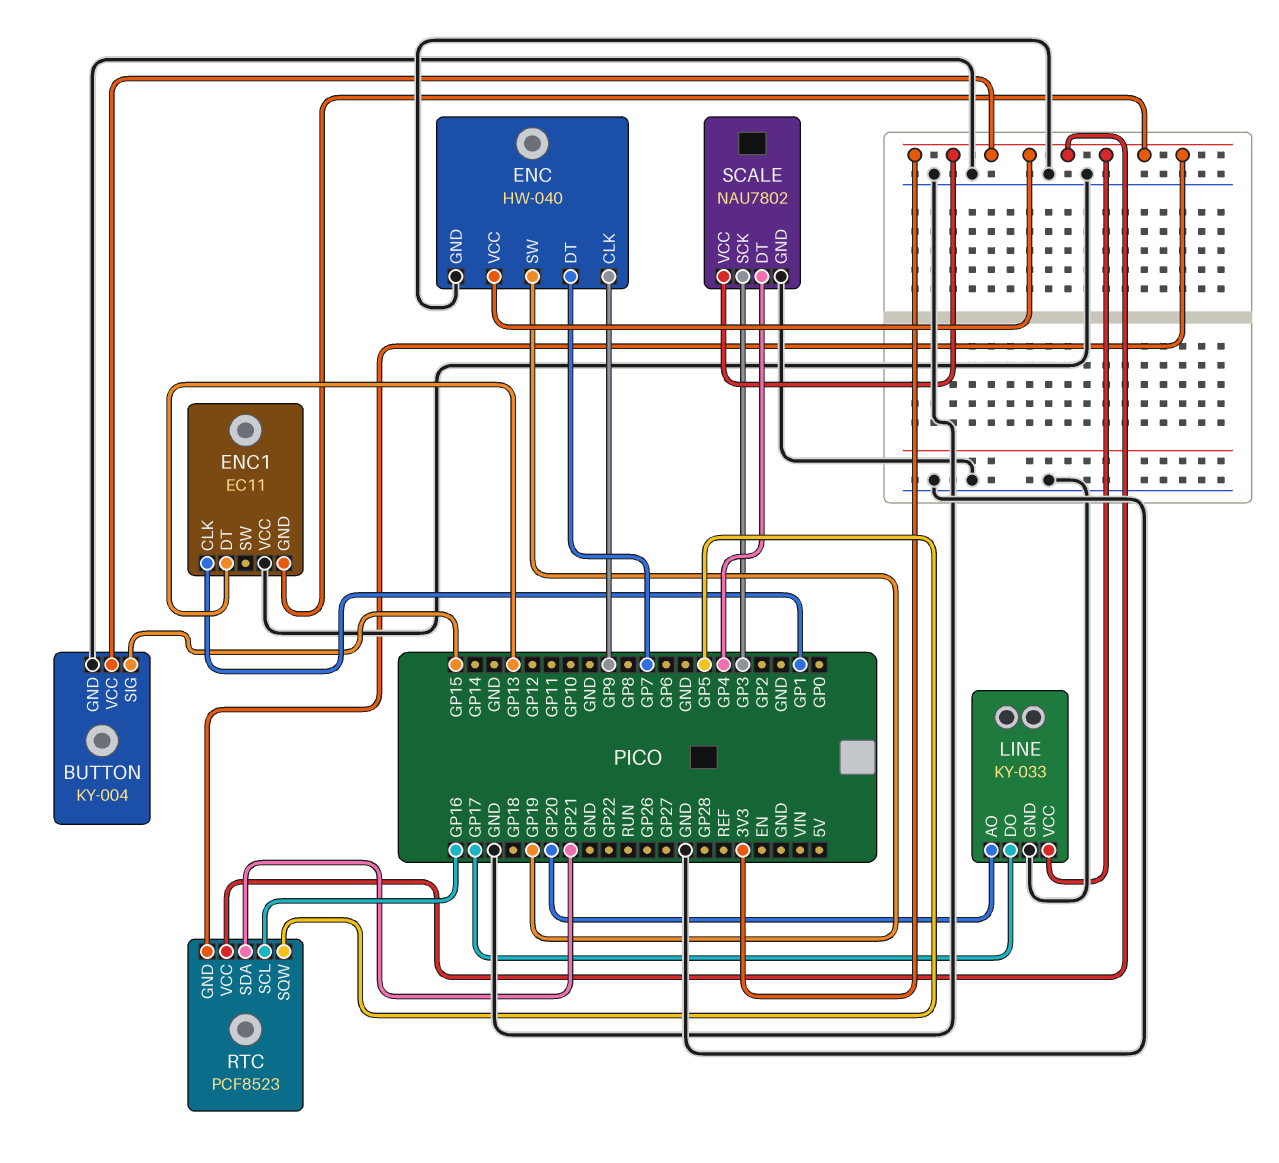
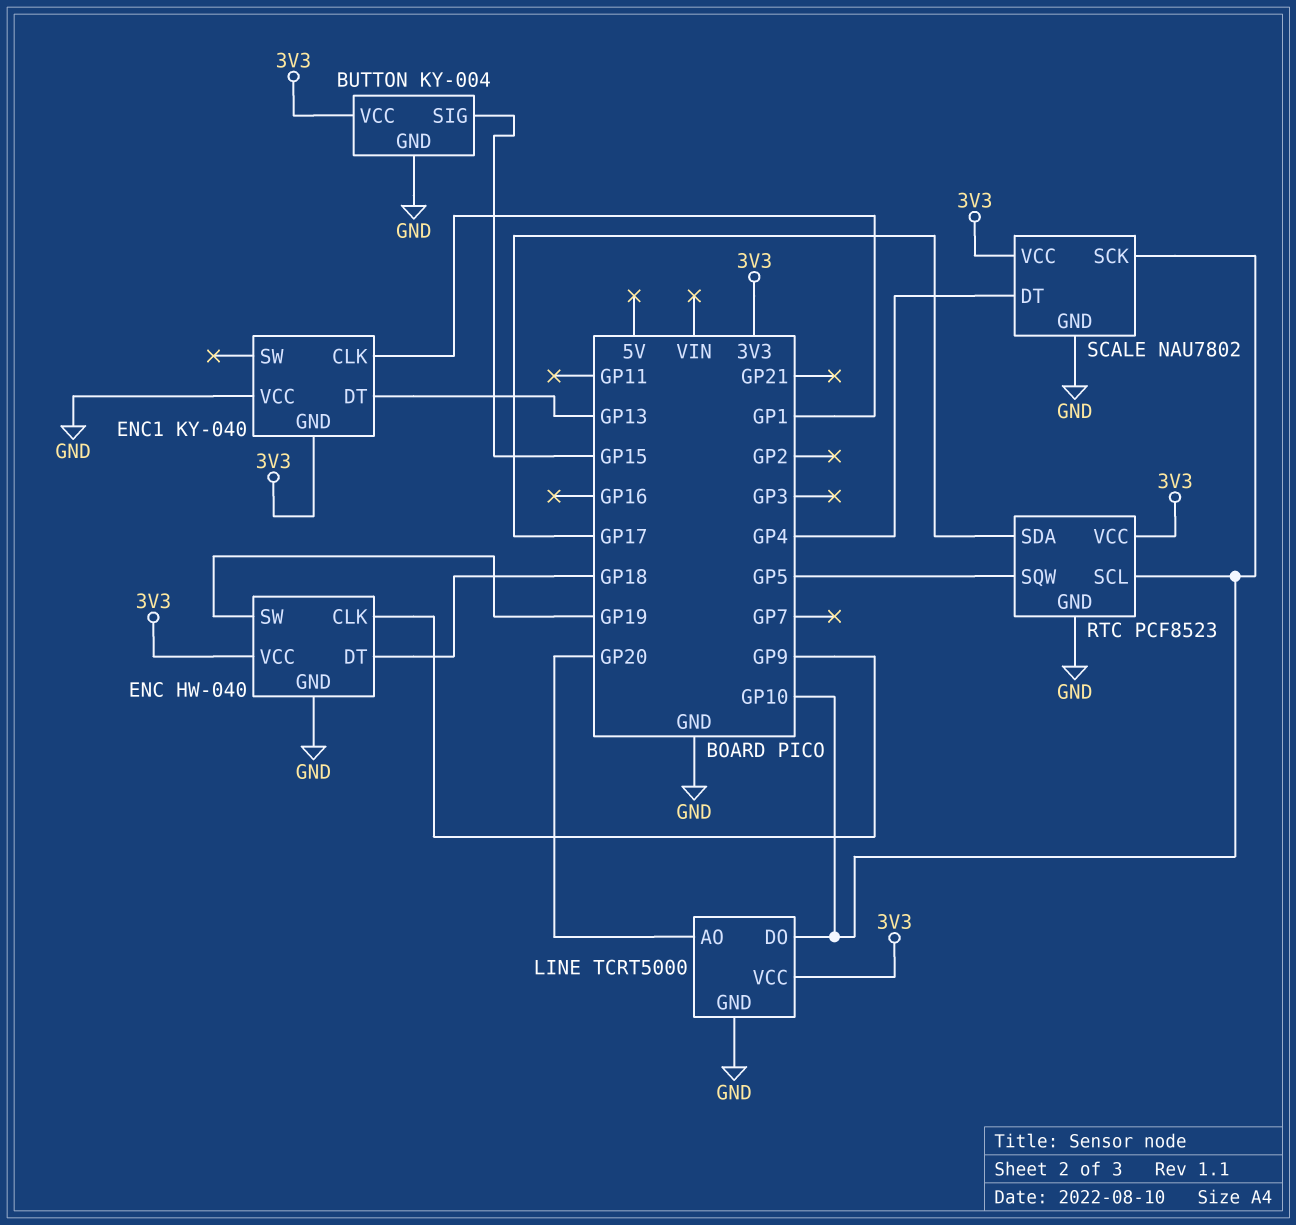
ENC pin DT: GP7 -> GP18
ENC1: EC11 -> KY-040
LINE: KY-033 -> TCRT5000
LINE pin DO: GP17 -> GP10
RTC pin GND: 3V3 -> GND
RTC pin SCL: GP16 -> GP10
RTC pin SDA: GP21 -> GP17
SCALE pin SCK: GP3 -> GP10

